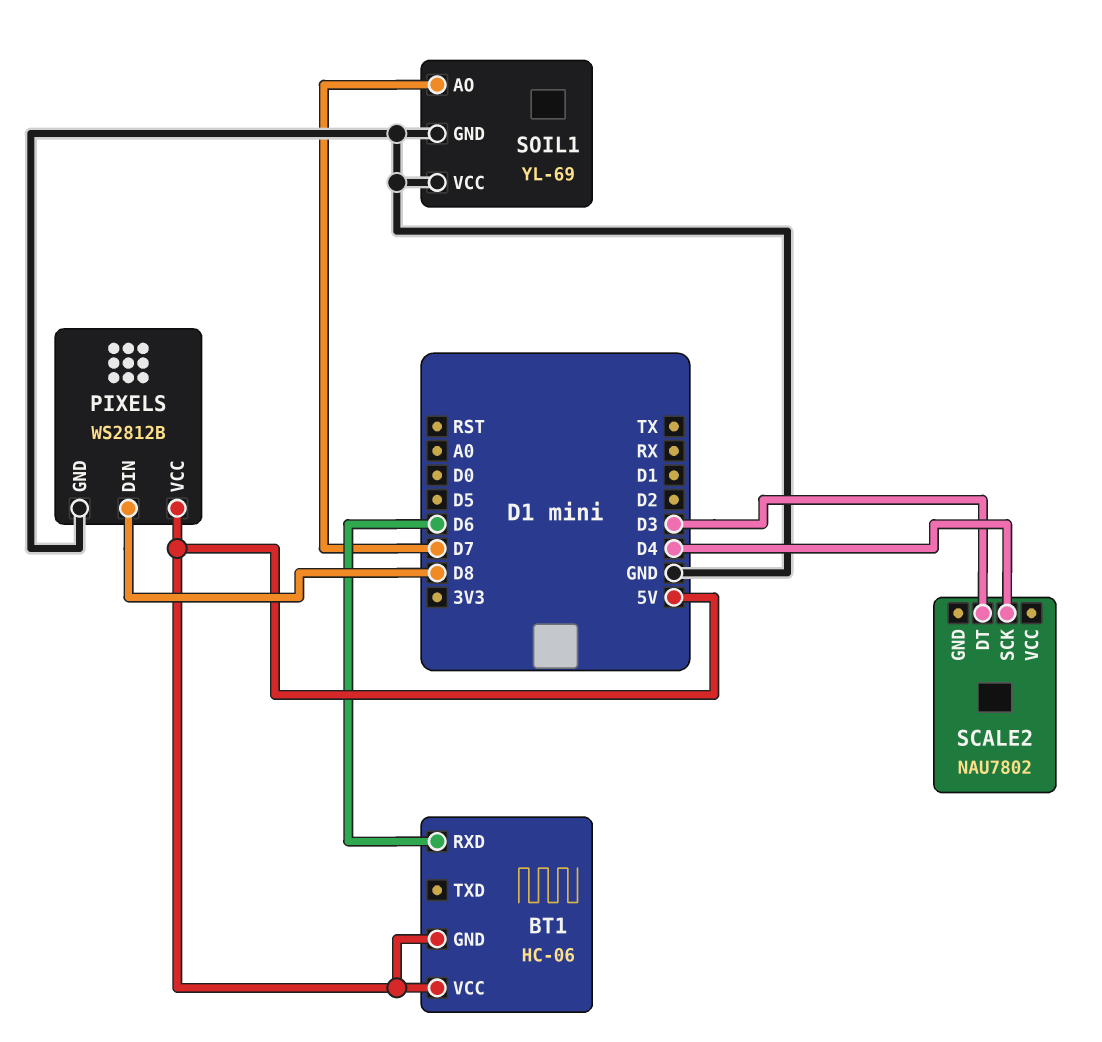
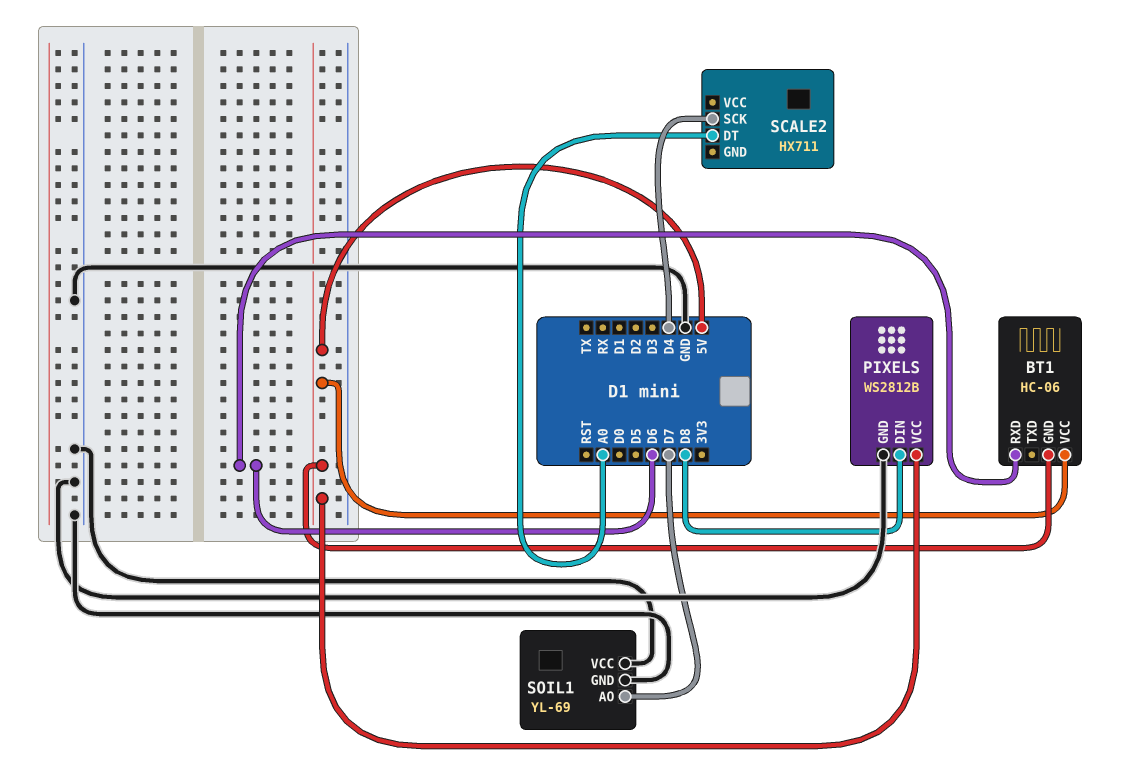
SCALE2: NAU7802 -> HX711
SCALE2 pin DT: D3 -> A0

